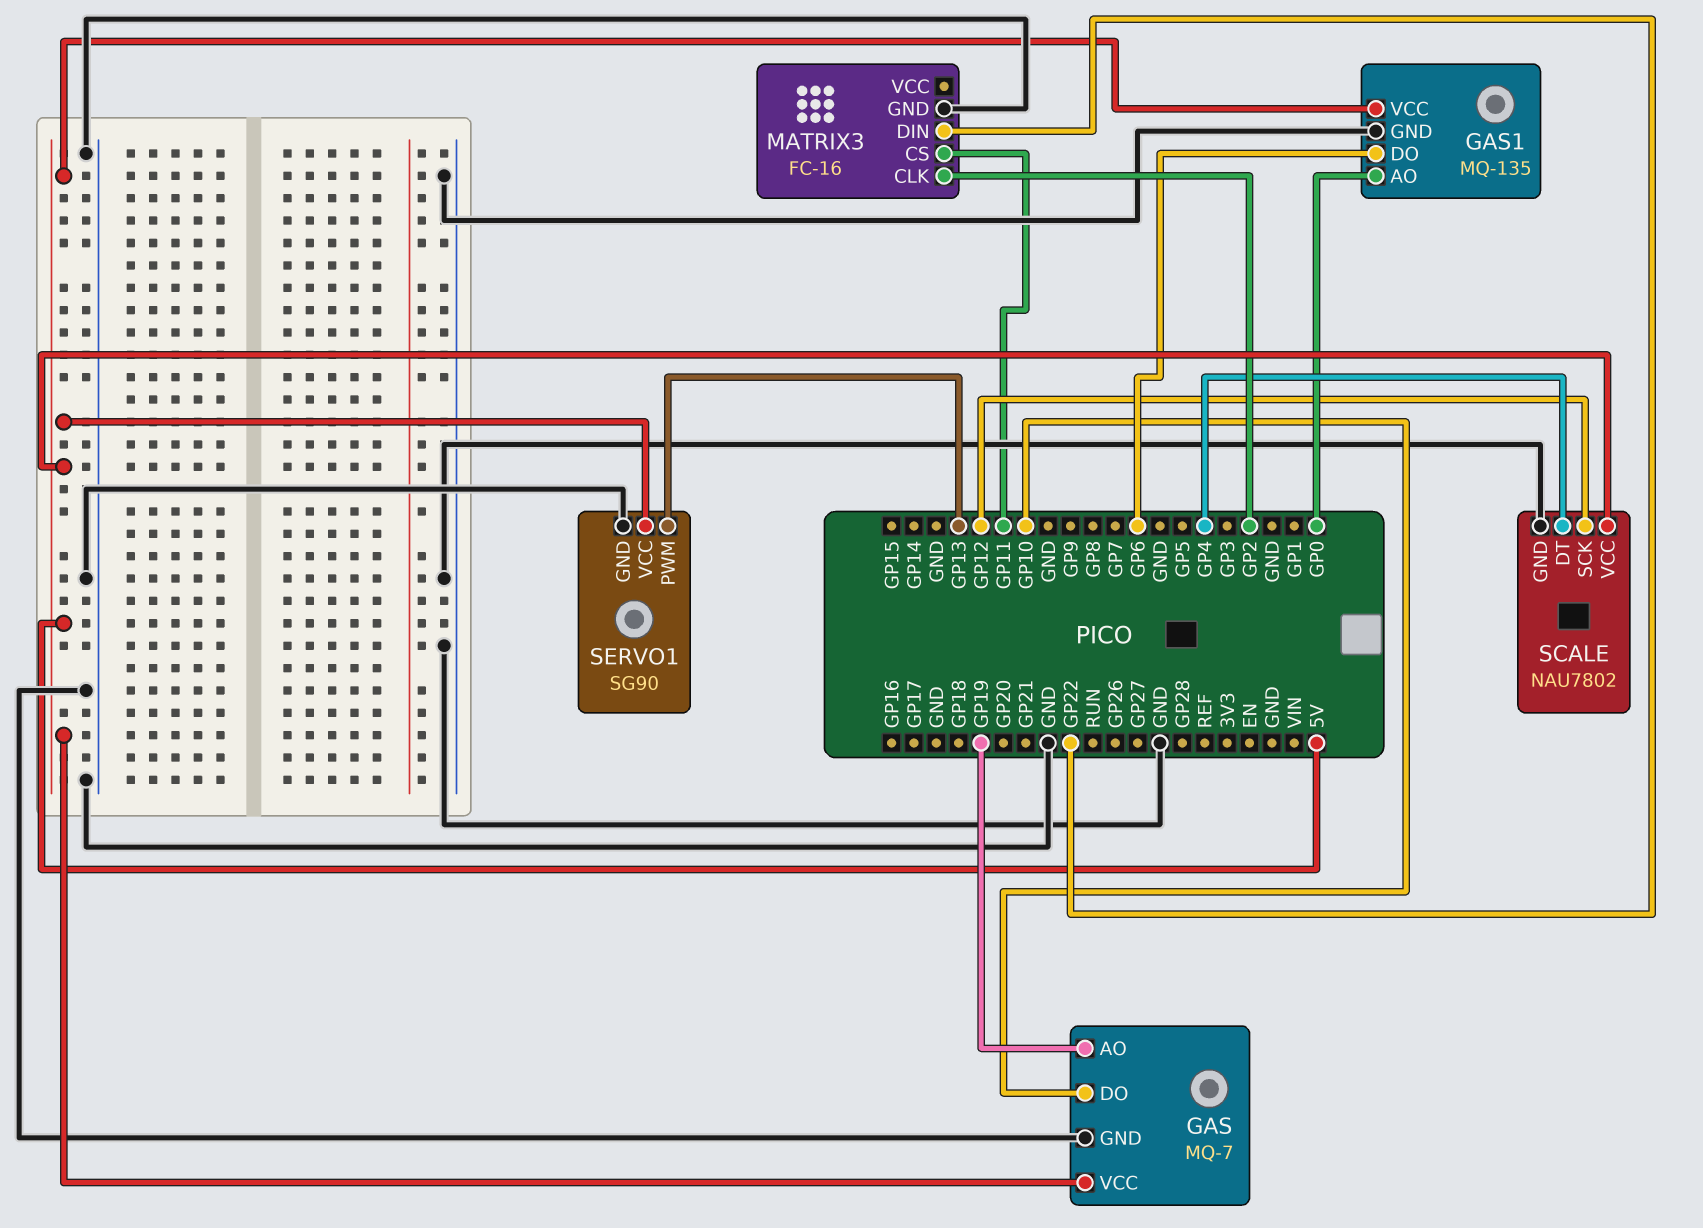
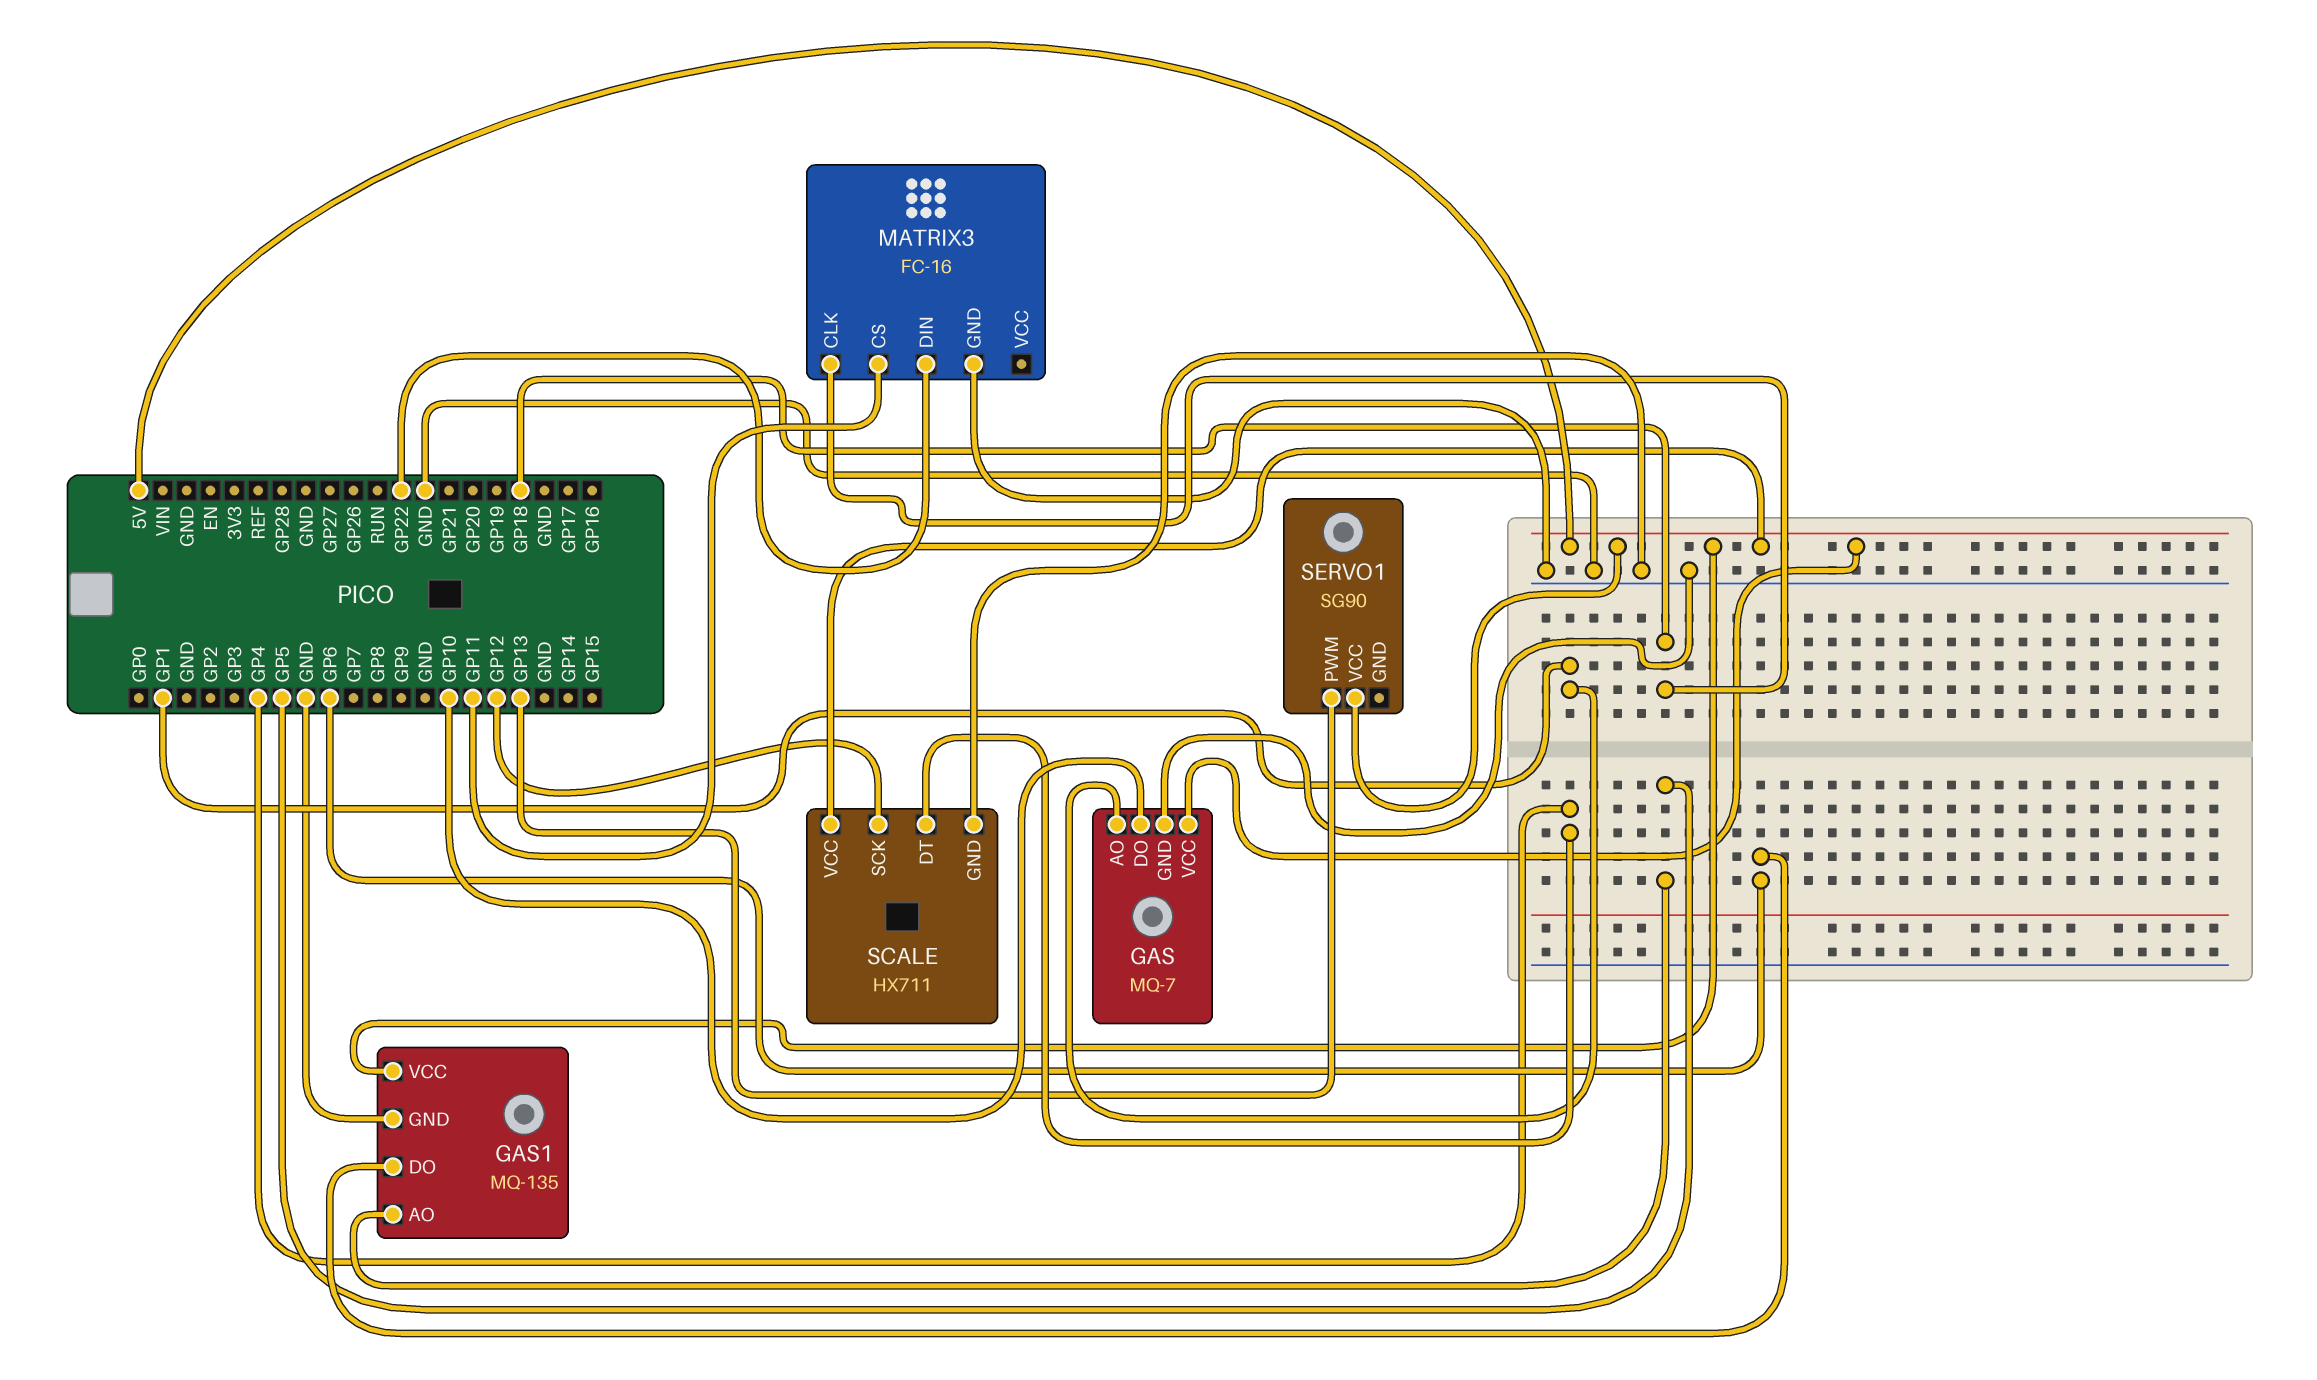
GAS pin AO: GP19 -> GP1
GAS1 pin AO: GP0 -> GP5
MATRIX3 pin CLK: GP2 -> GP18
SCALE: NAU7802 -> HX711
SERVO1 pin GND: GND -> none

